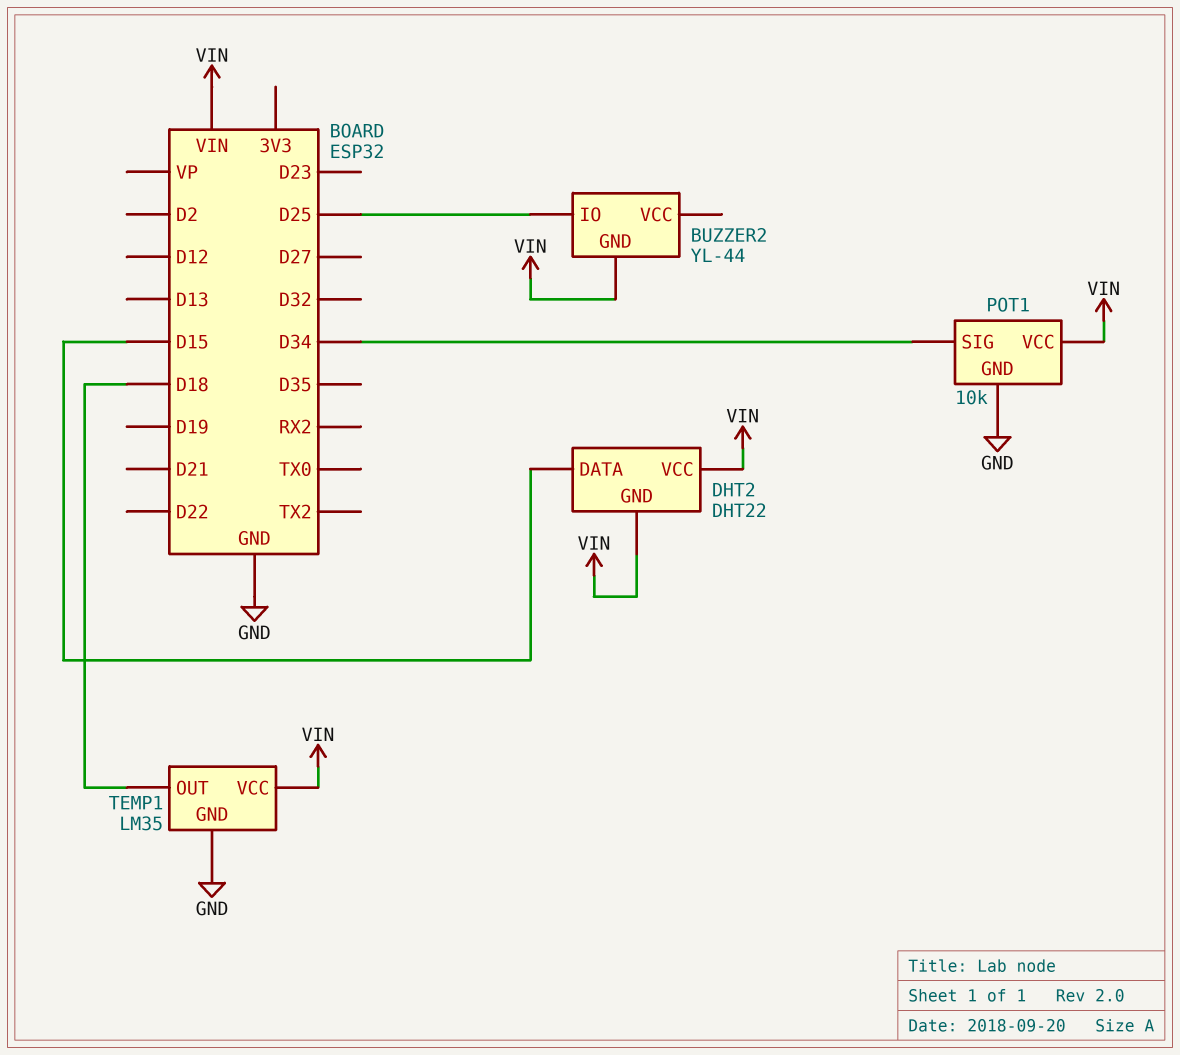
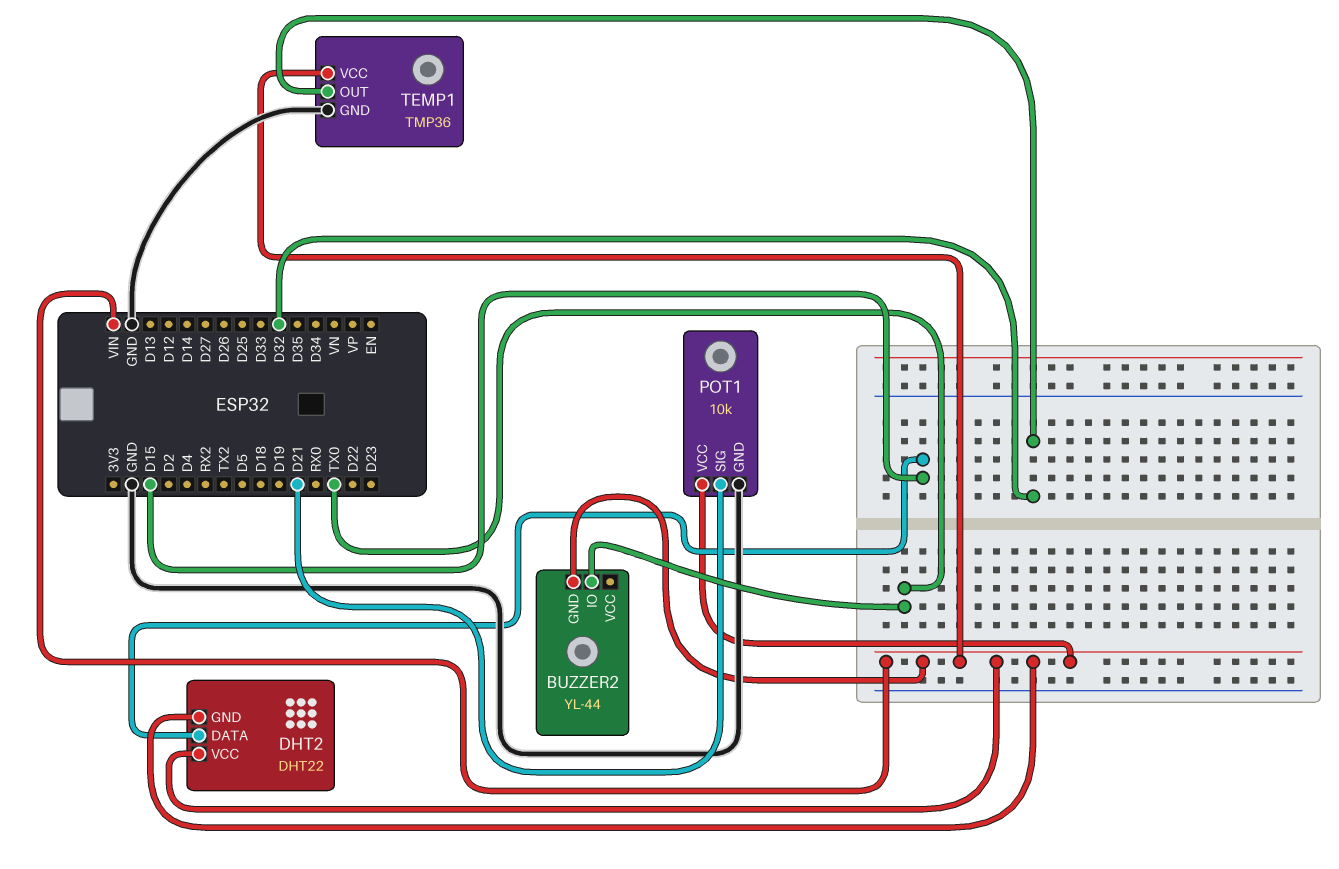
BUZZER2 pin IO: D25 -> TX0
POT1 pin SIG: D34 -> D21
TEMP1: LM35 -> TMP36
TEMP1 pin OUT: D18 -> D32

